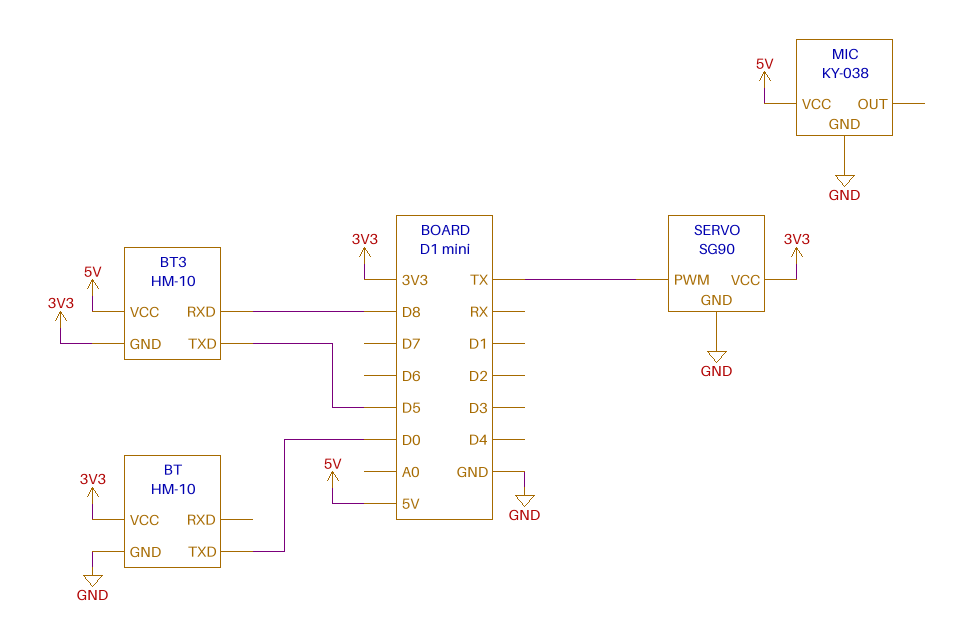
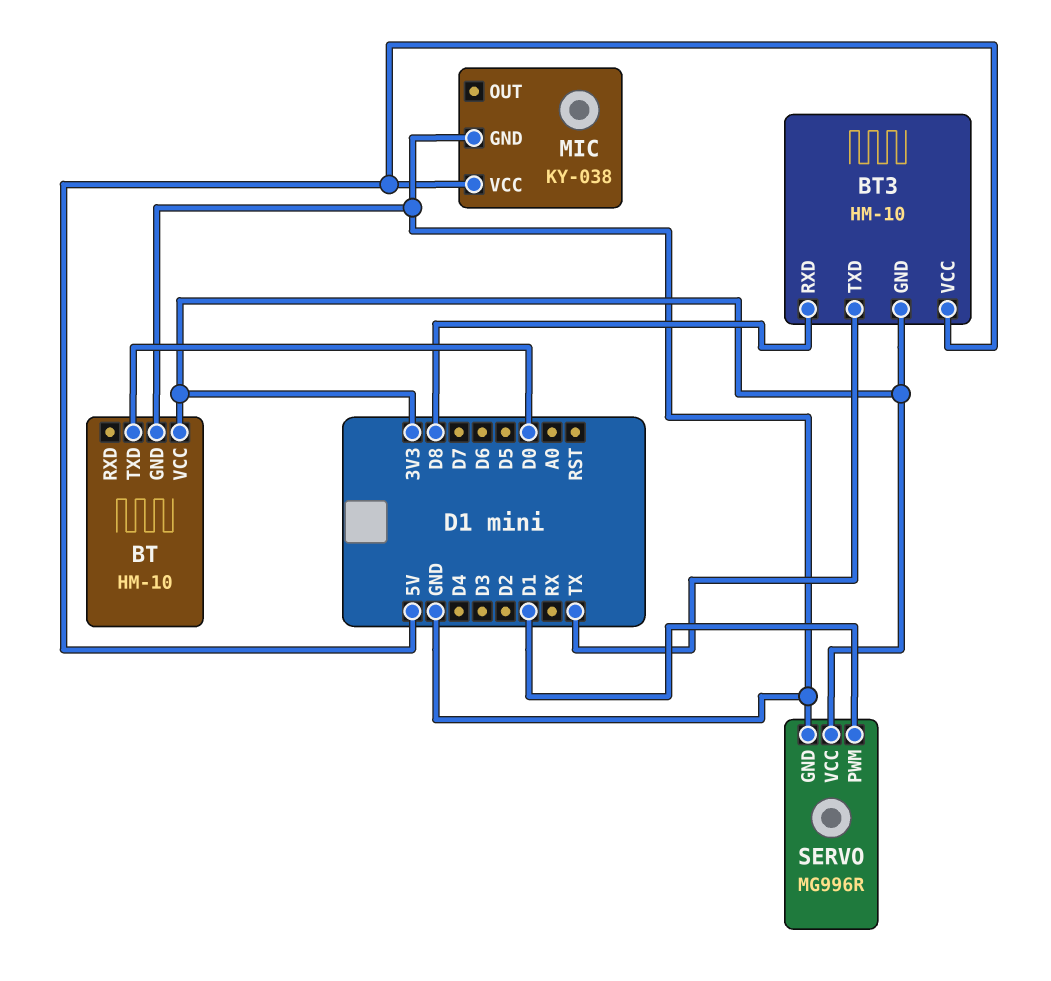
BT3 pin TXD: D5 -> TX
SERVO: SG90 -> MG996R
SERVO pin PWM: TX -> D1

